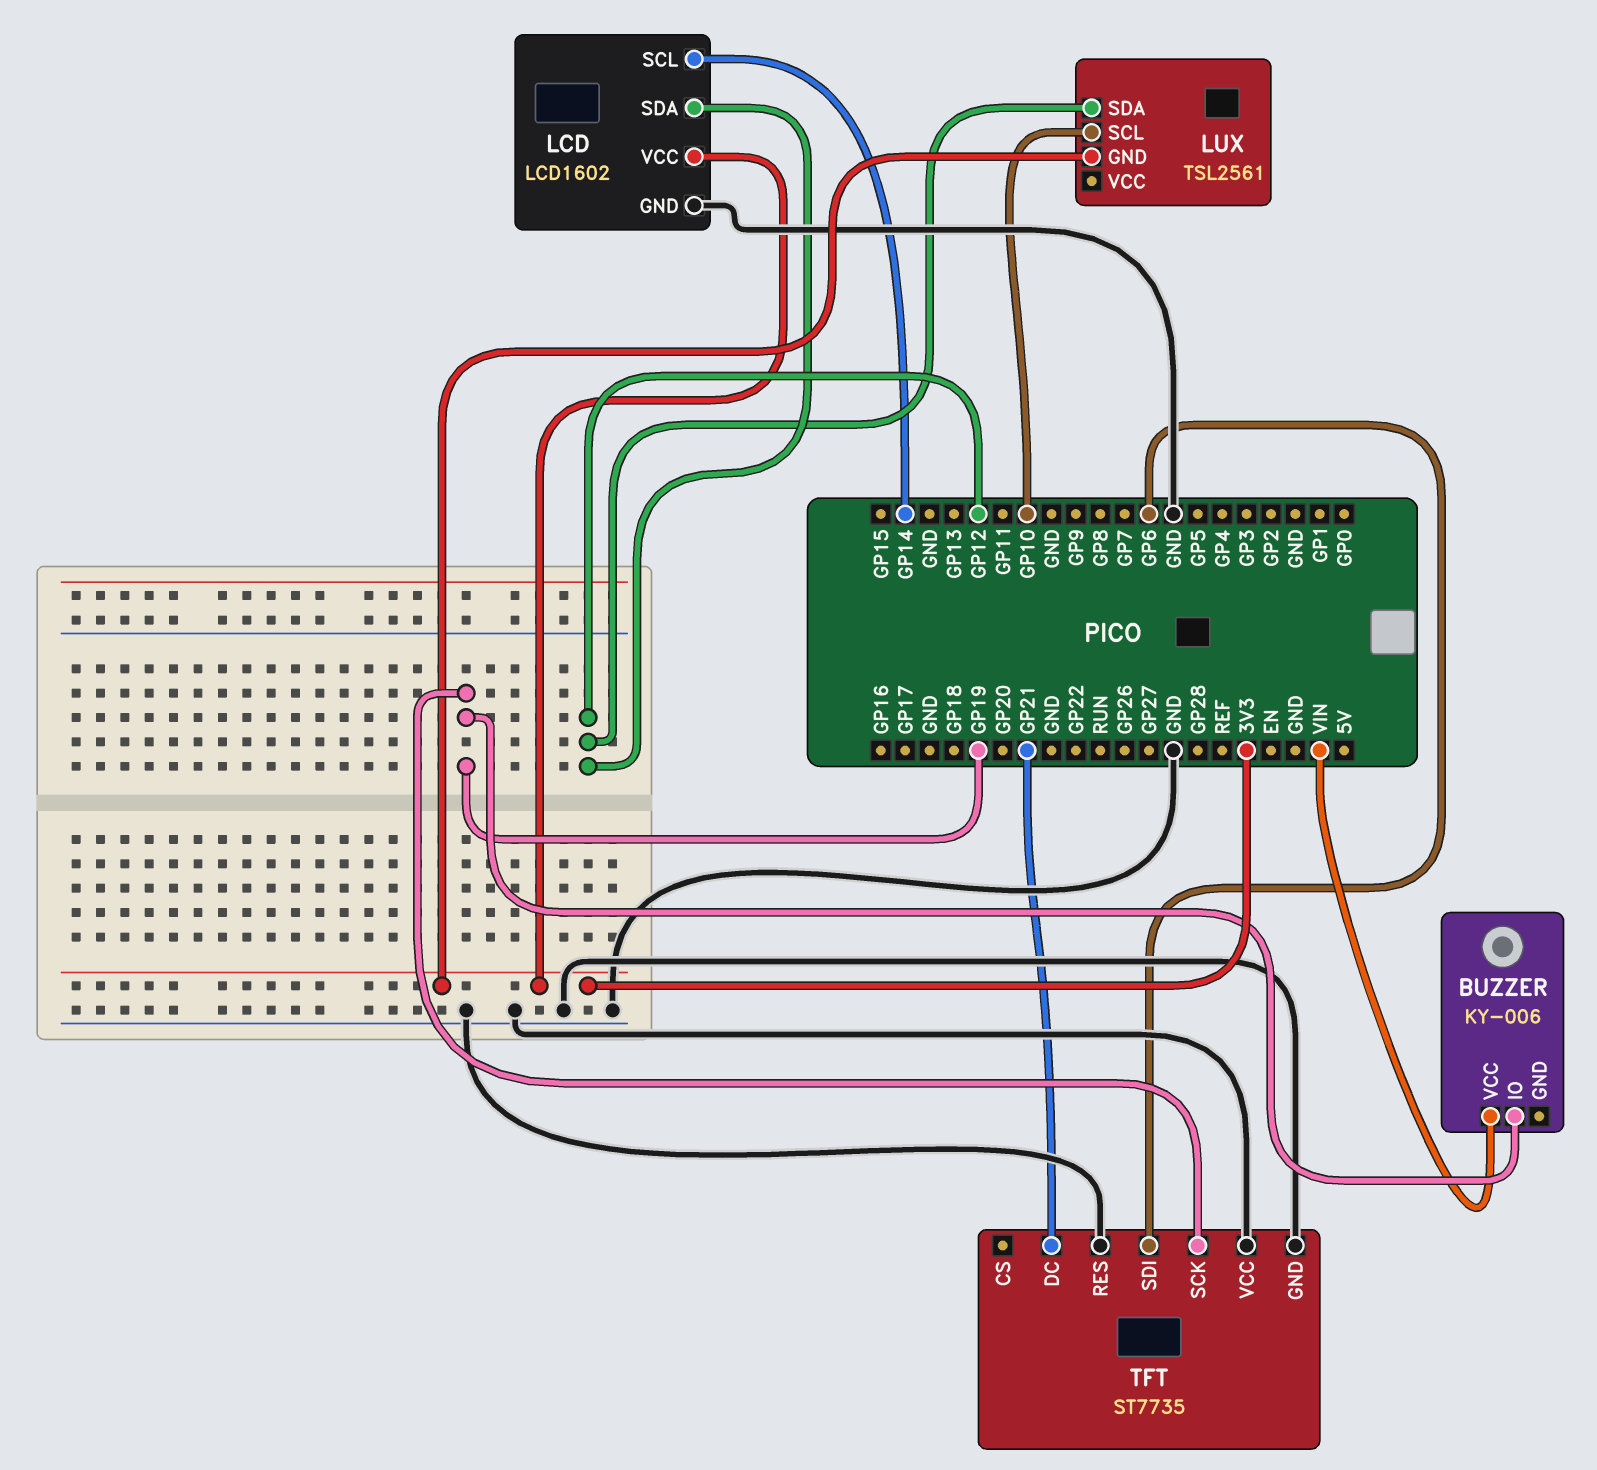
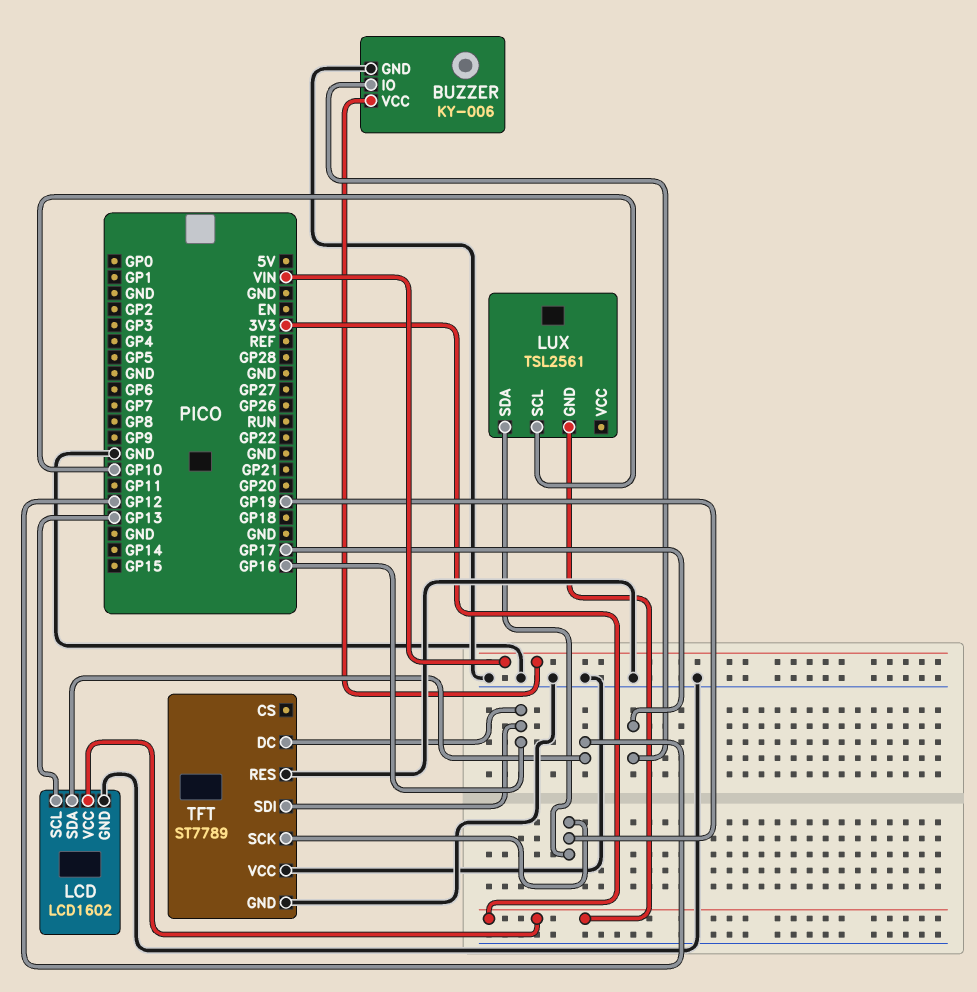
BUZZER pin GND: none -> GND
BUZZER pin IO: GP19 -> GP17
LCD pin SCL: GP14 -> GP13
LUX pin SDA: GP12 -> GP19
TFT: ST7735 -> ST7789
TFT pin DC: GP21 -> GP16
TFT pin SDI: GP6 -> GP16

